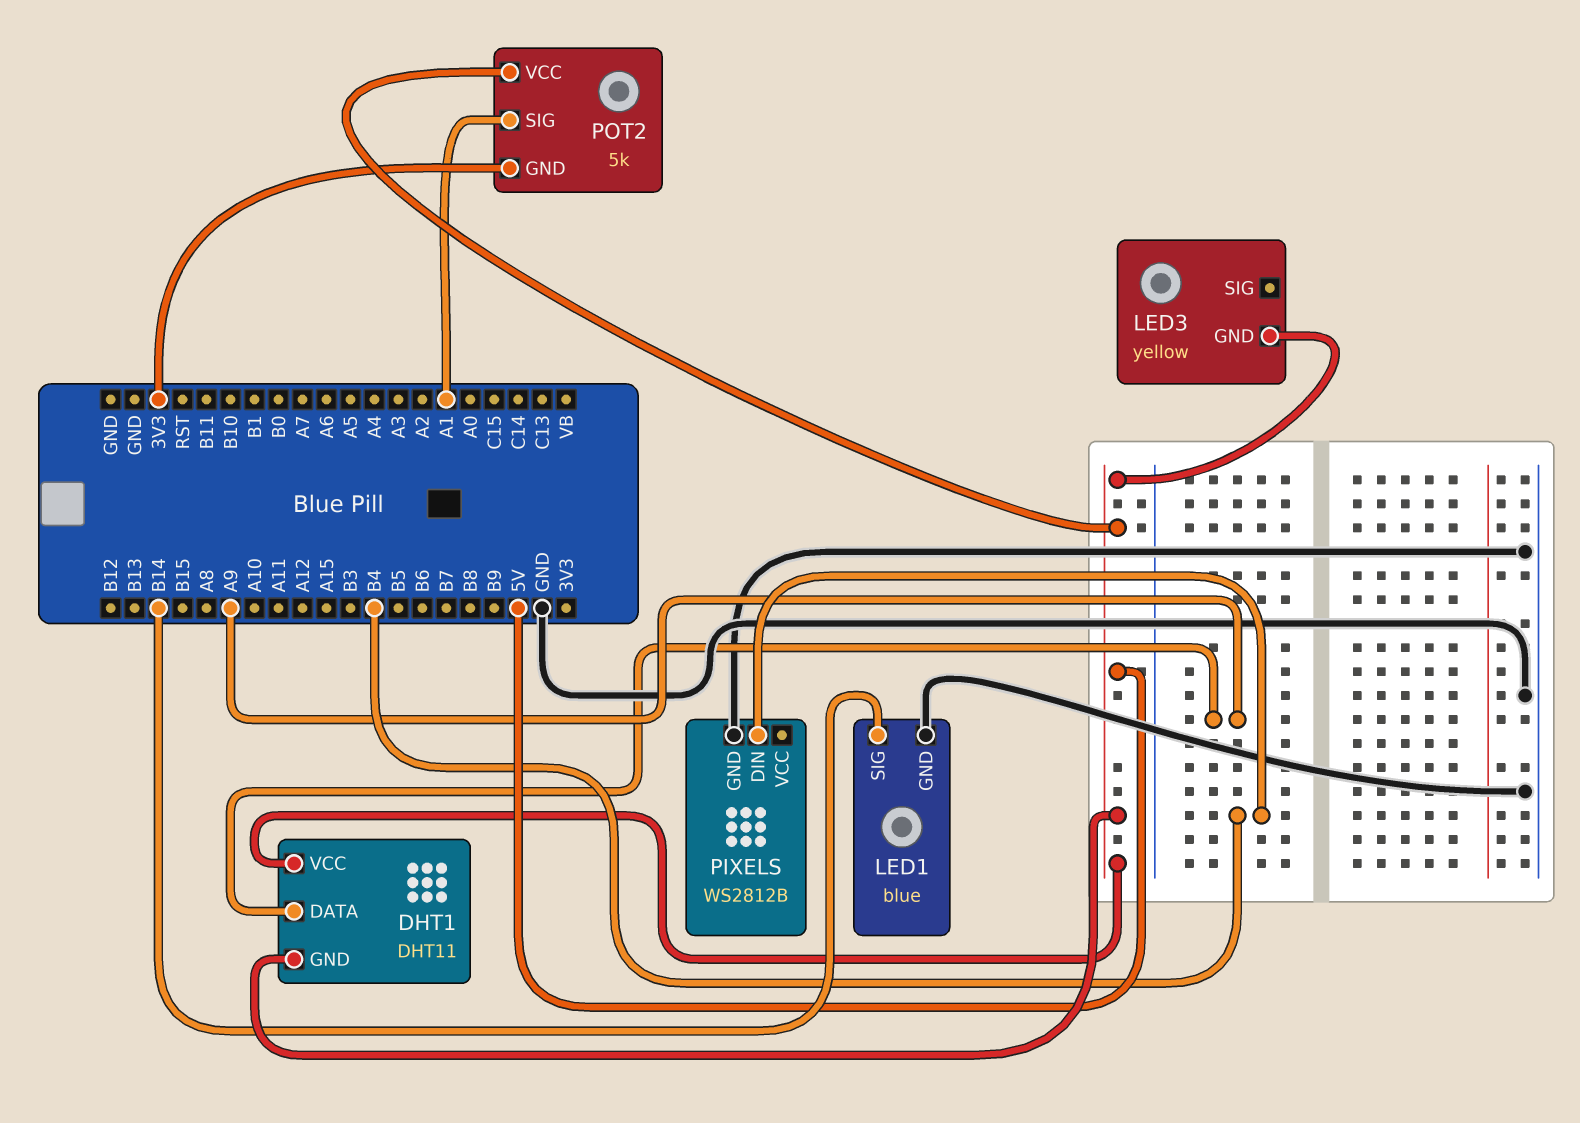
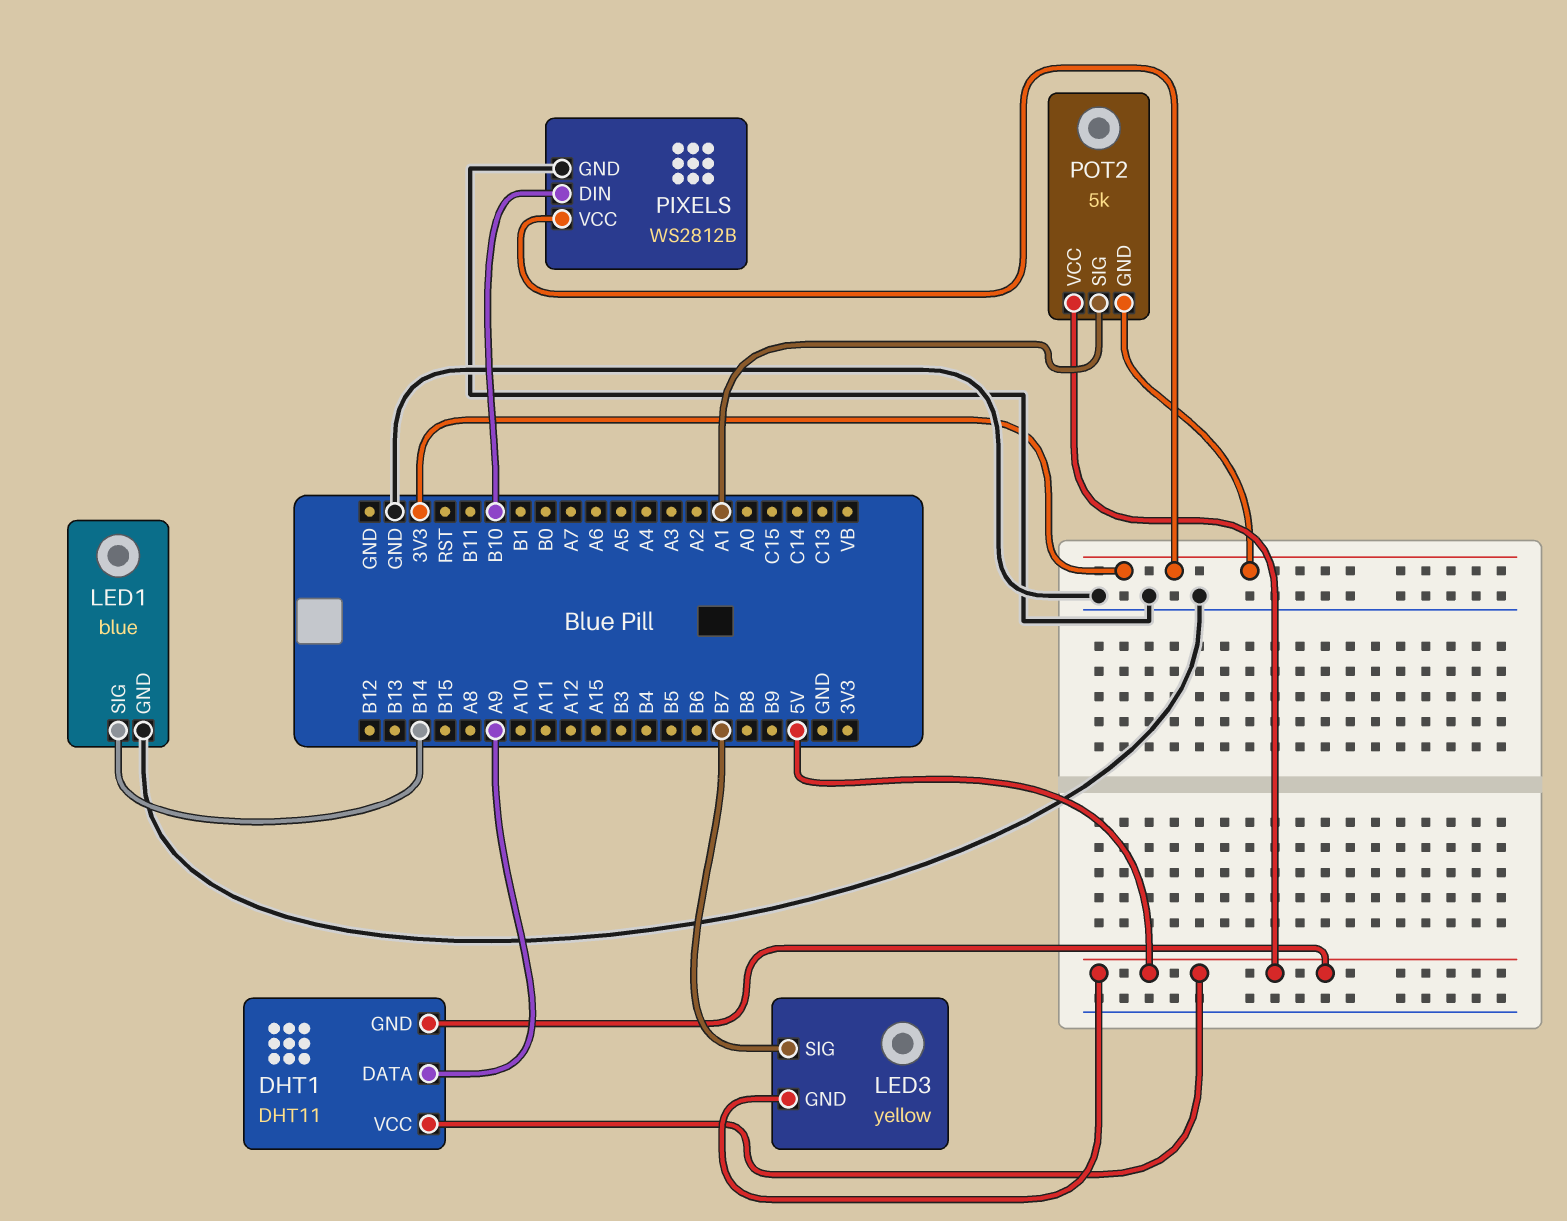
LED3 pin SIG: none -> B7
PIXELS pin DIN: B4 -> B10
PIXELS pin VCC: none -> 3V3

